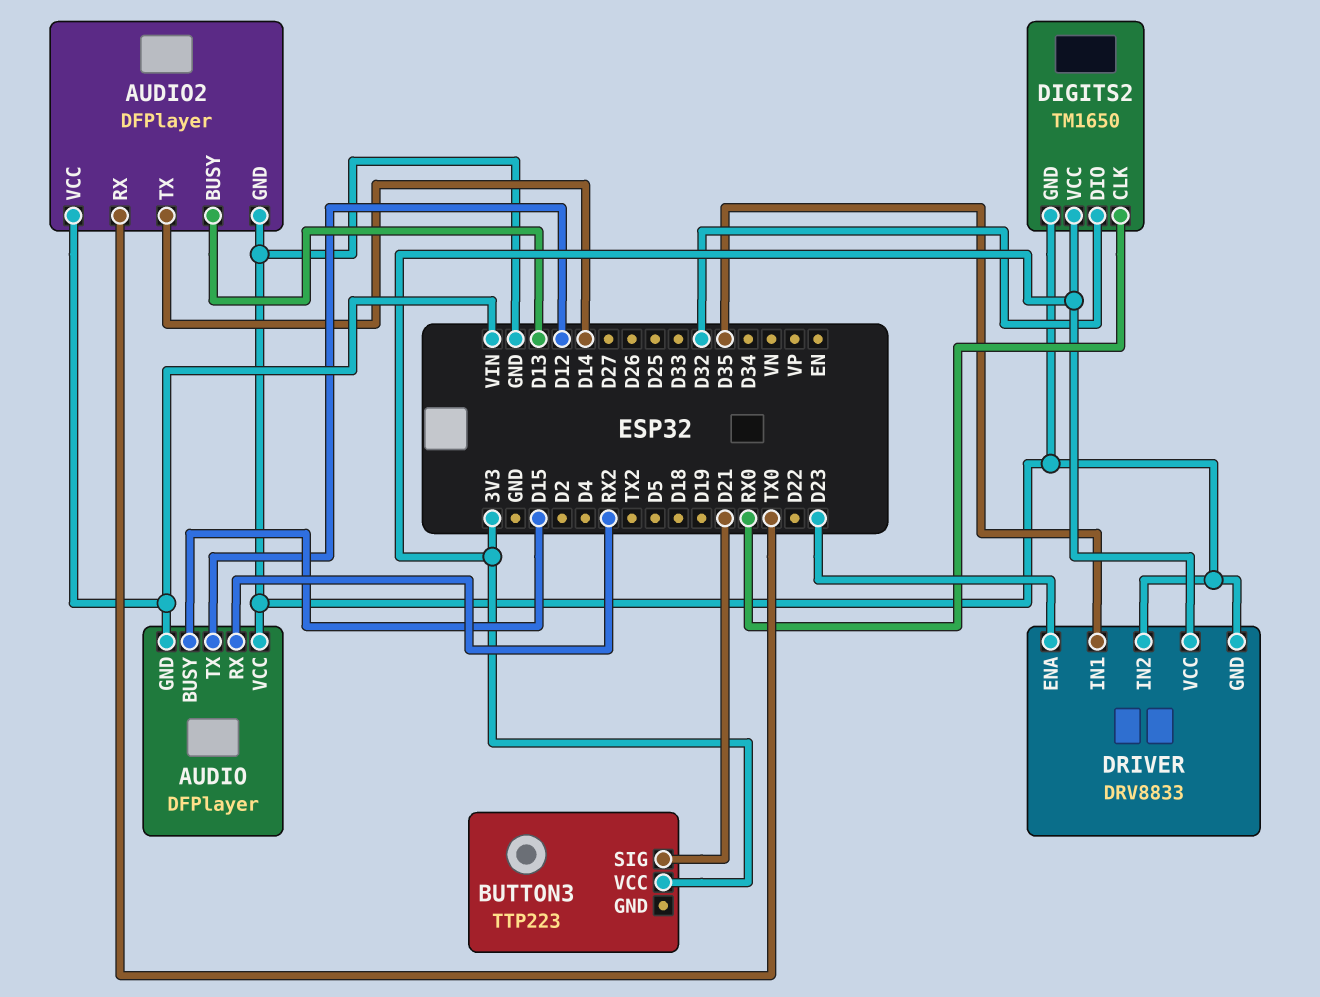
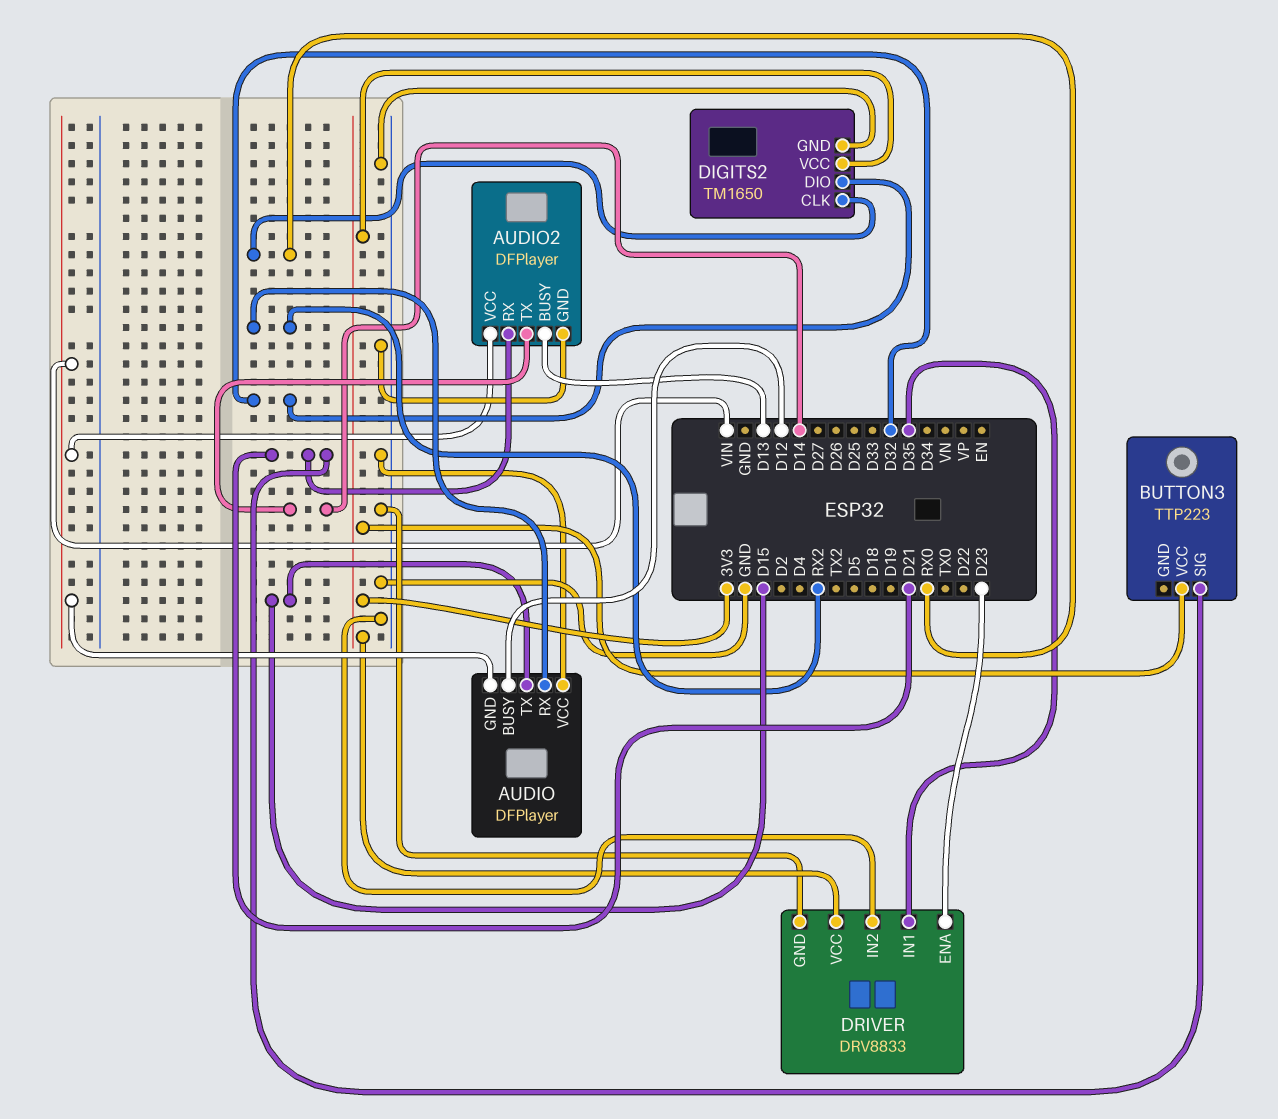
AUDIO pin BUSY: D15 -> D12
AUDIO pin TX: D12 -> D15
AUDIO2 pin RX: TX0 -> D21

